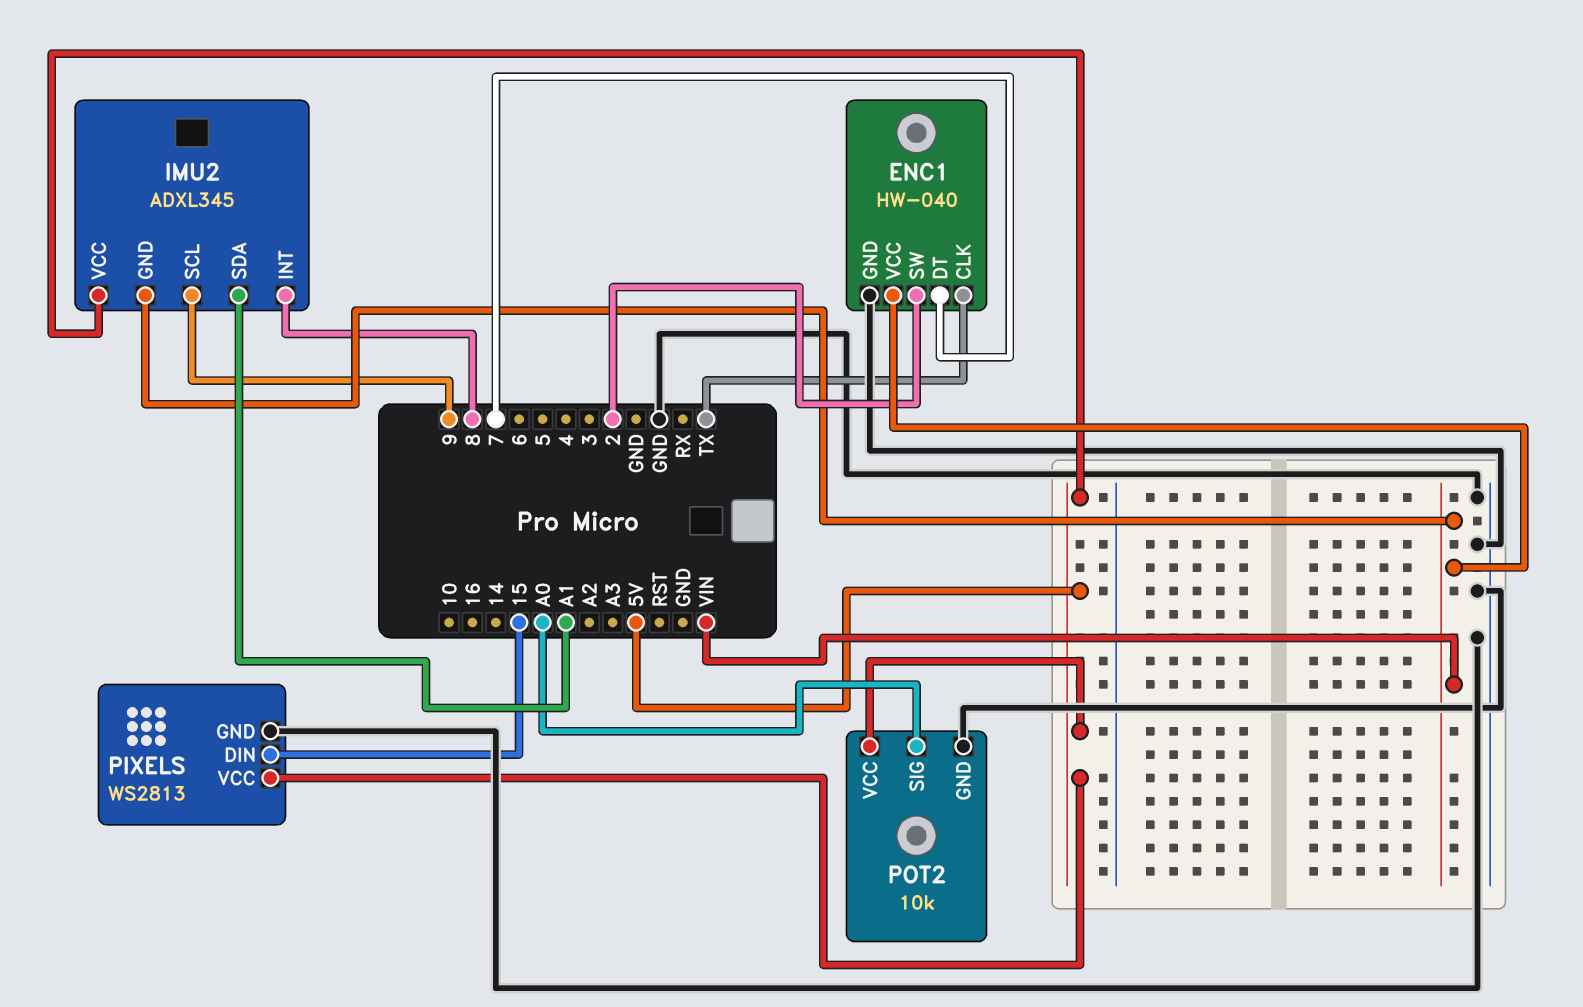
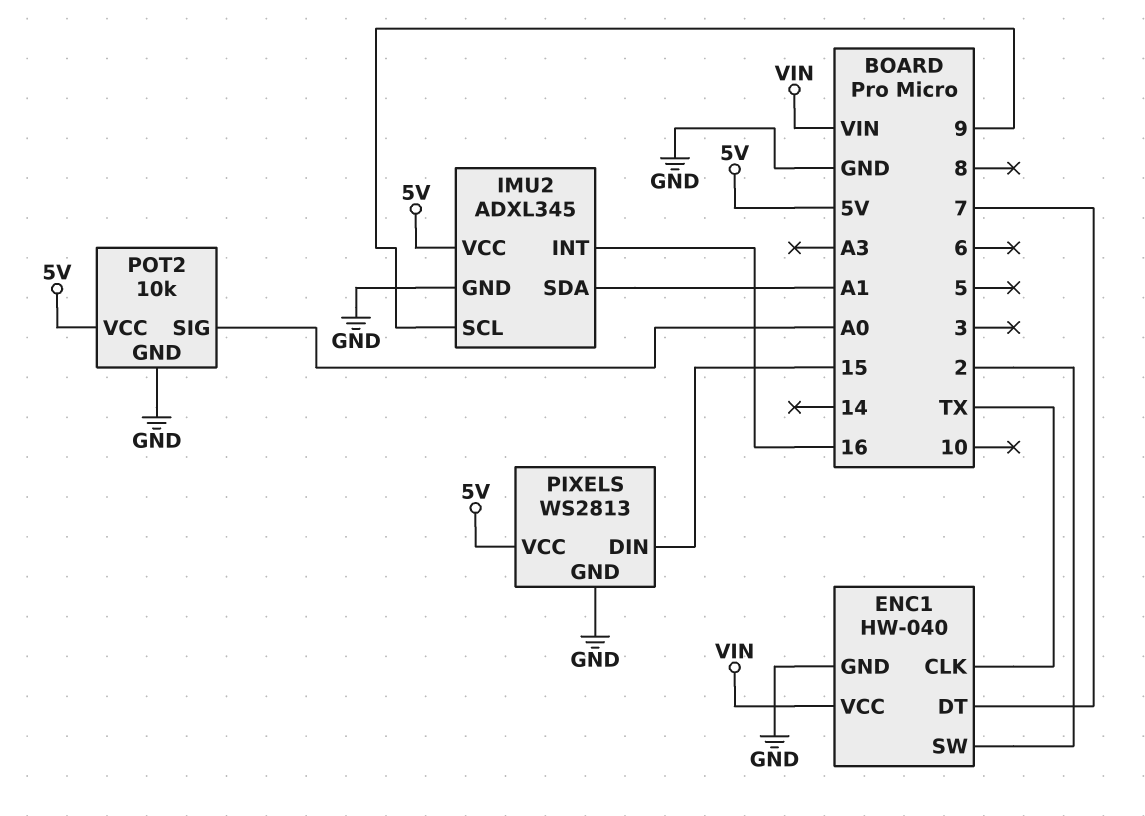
IMU2 pin GND: VIN -> GND
IMU2 pin INT: 8 -> 16

